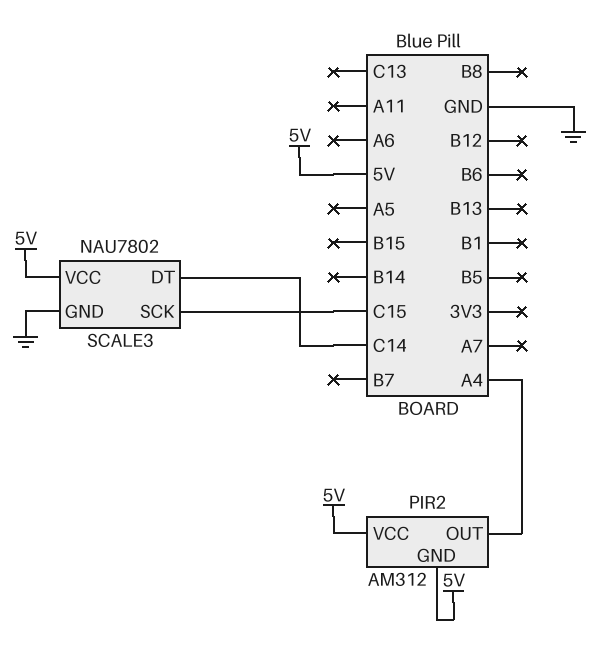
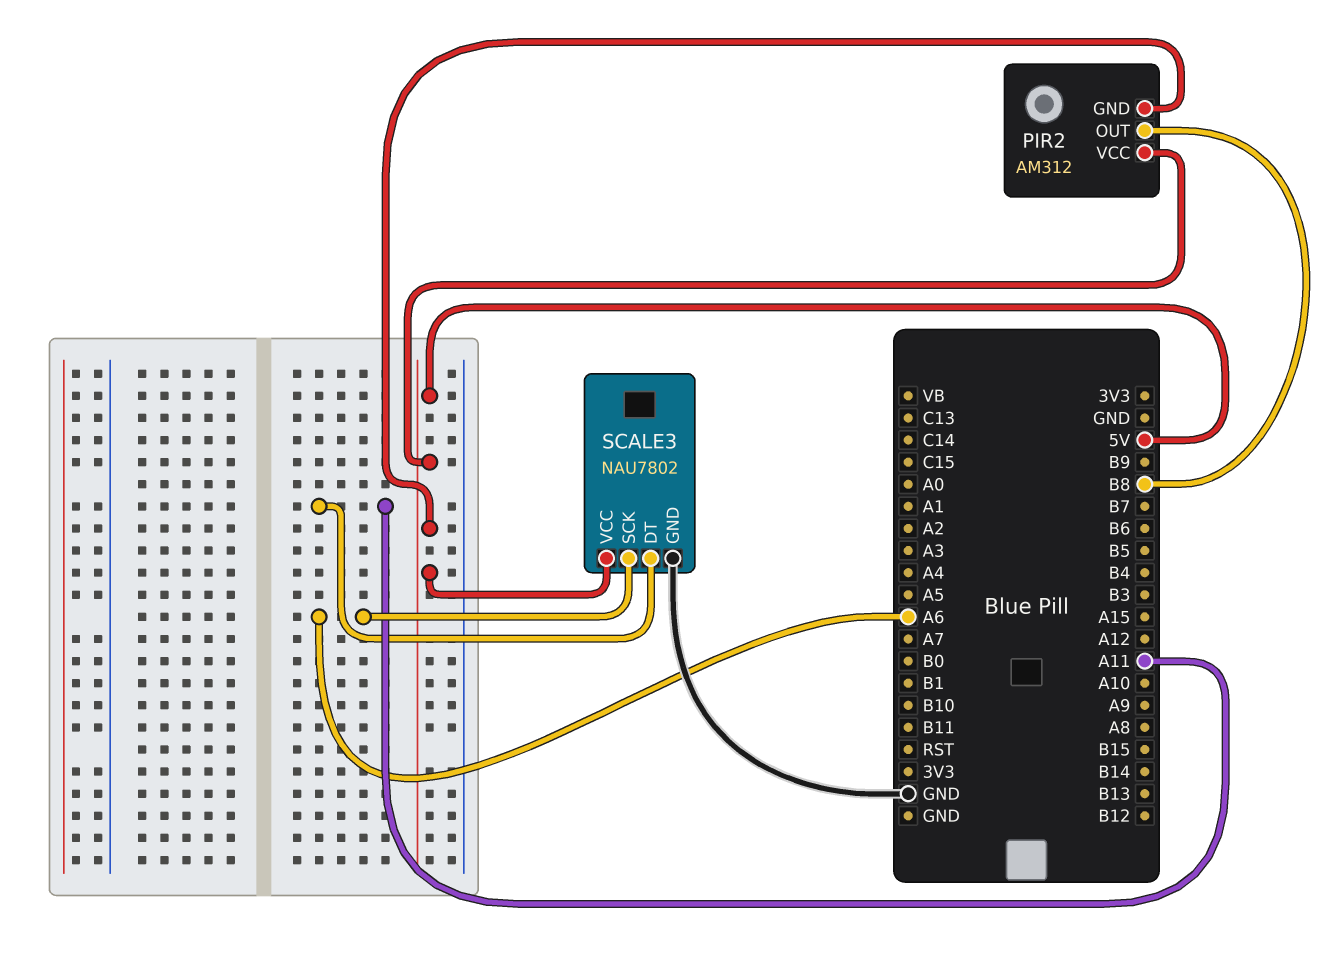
PIR2 pin OUT: A4 -> B8
SCALE3 pin DT: C14 -> A11
SCALE3 pin SCK: C15 -> A6

